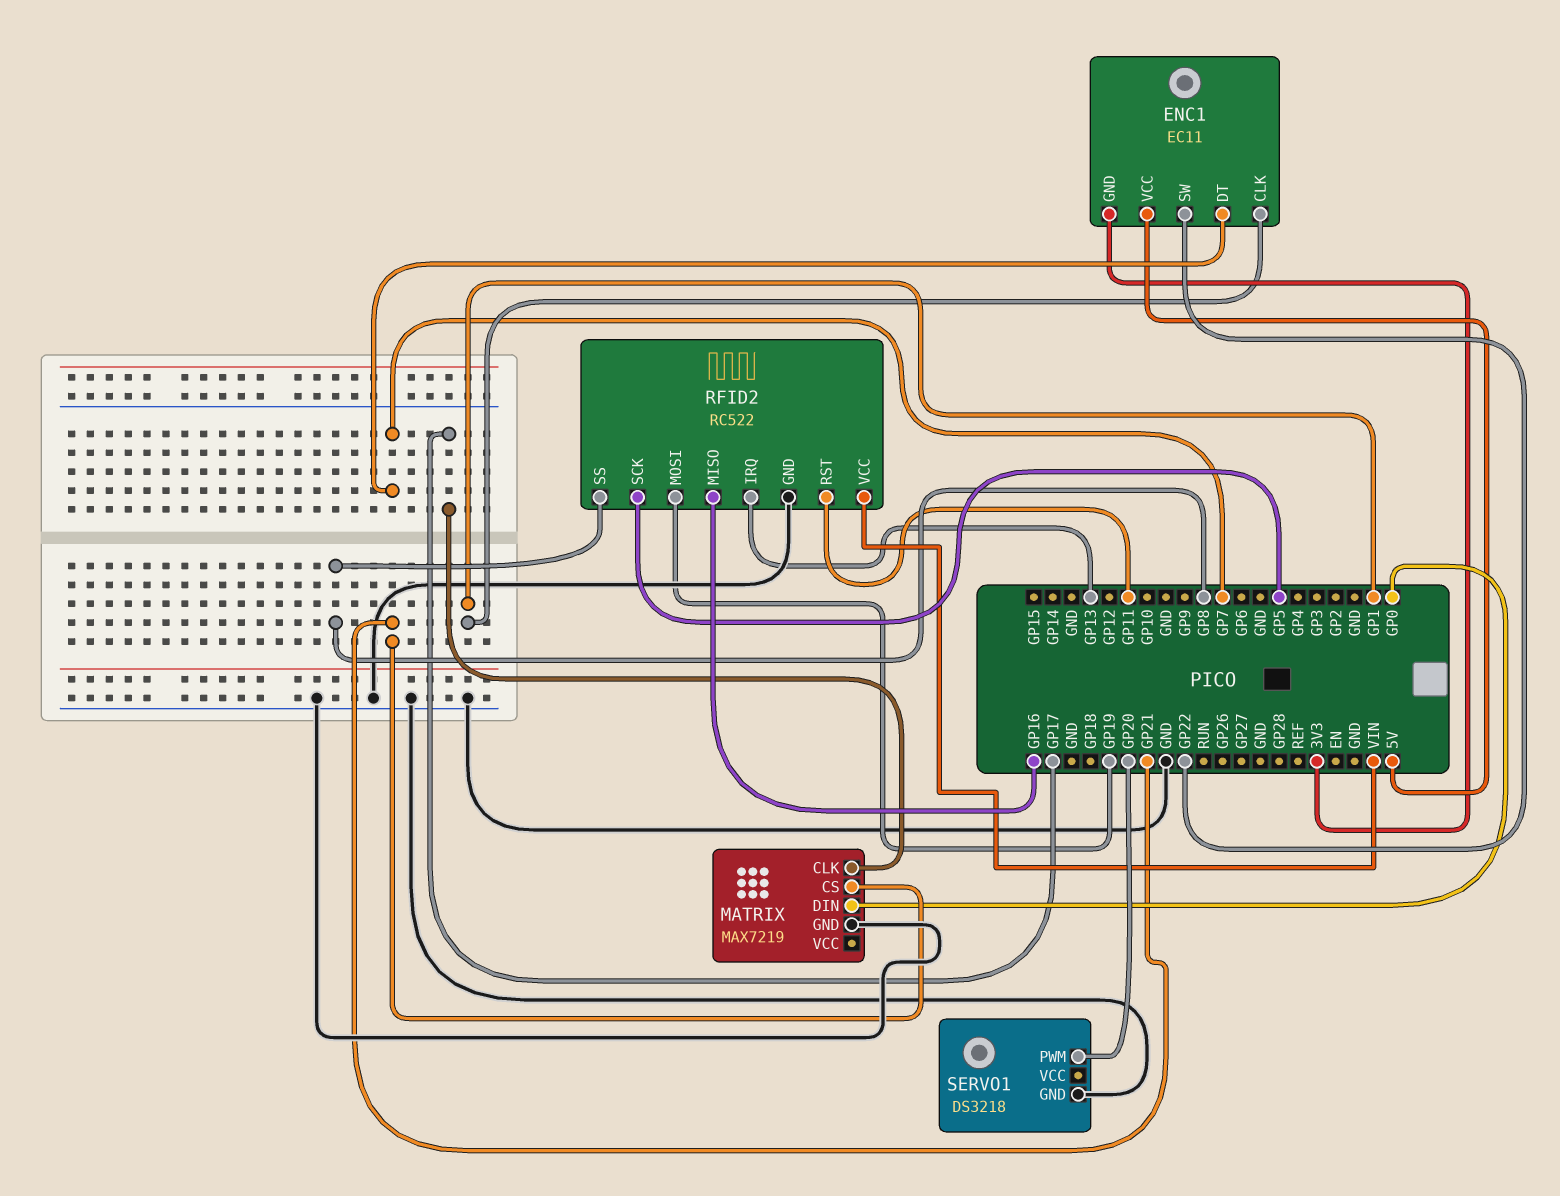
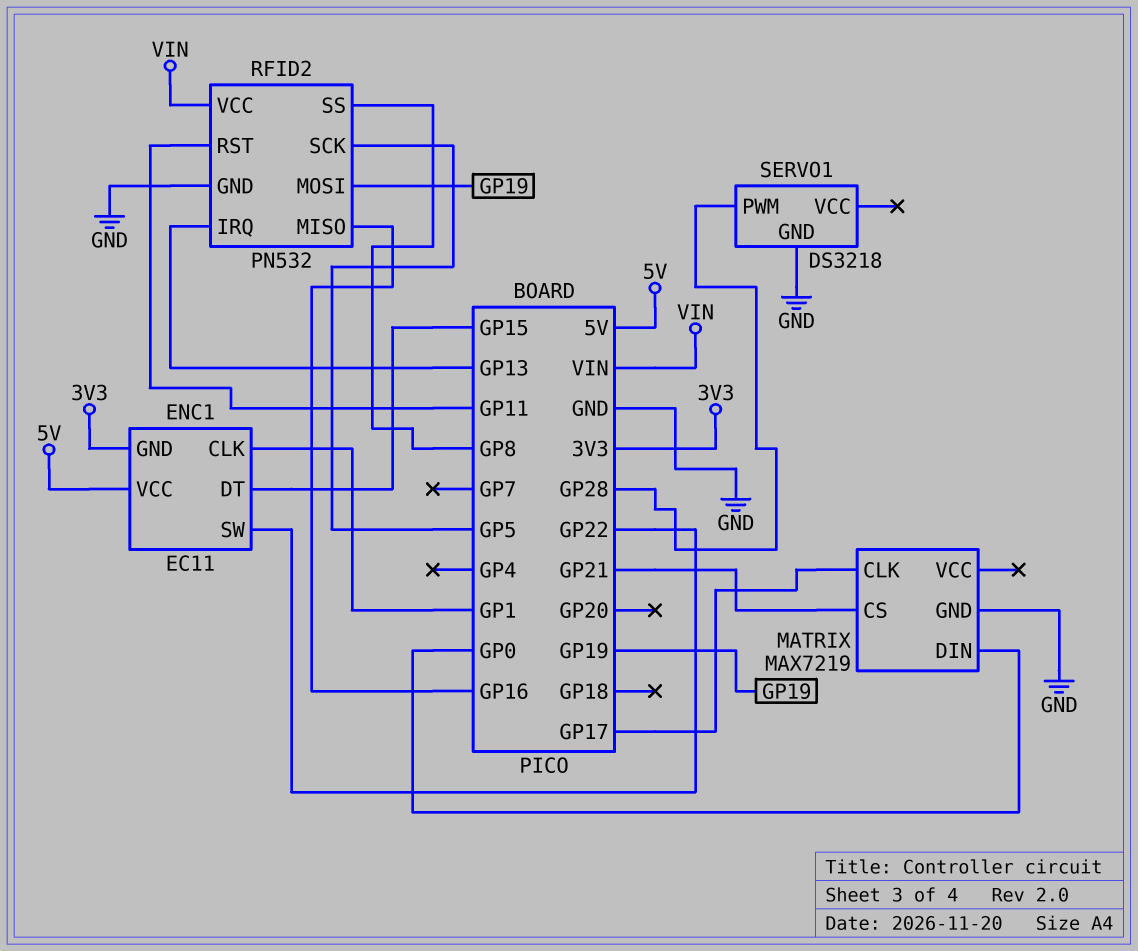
ENC1 pin DT: GP7 -> GP15
RFID2: RC522 -> PN532
SERVO1 pin PWM: GP20 -> GP28

